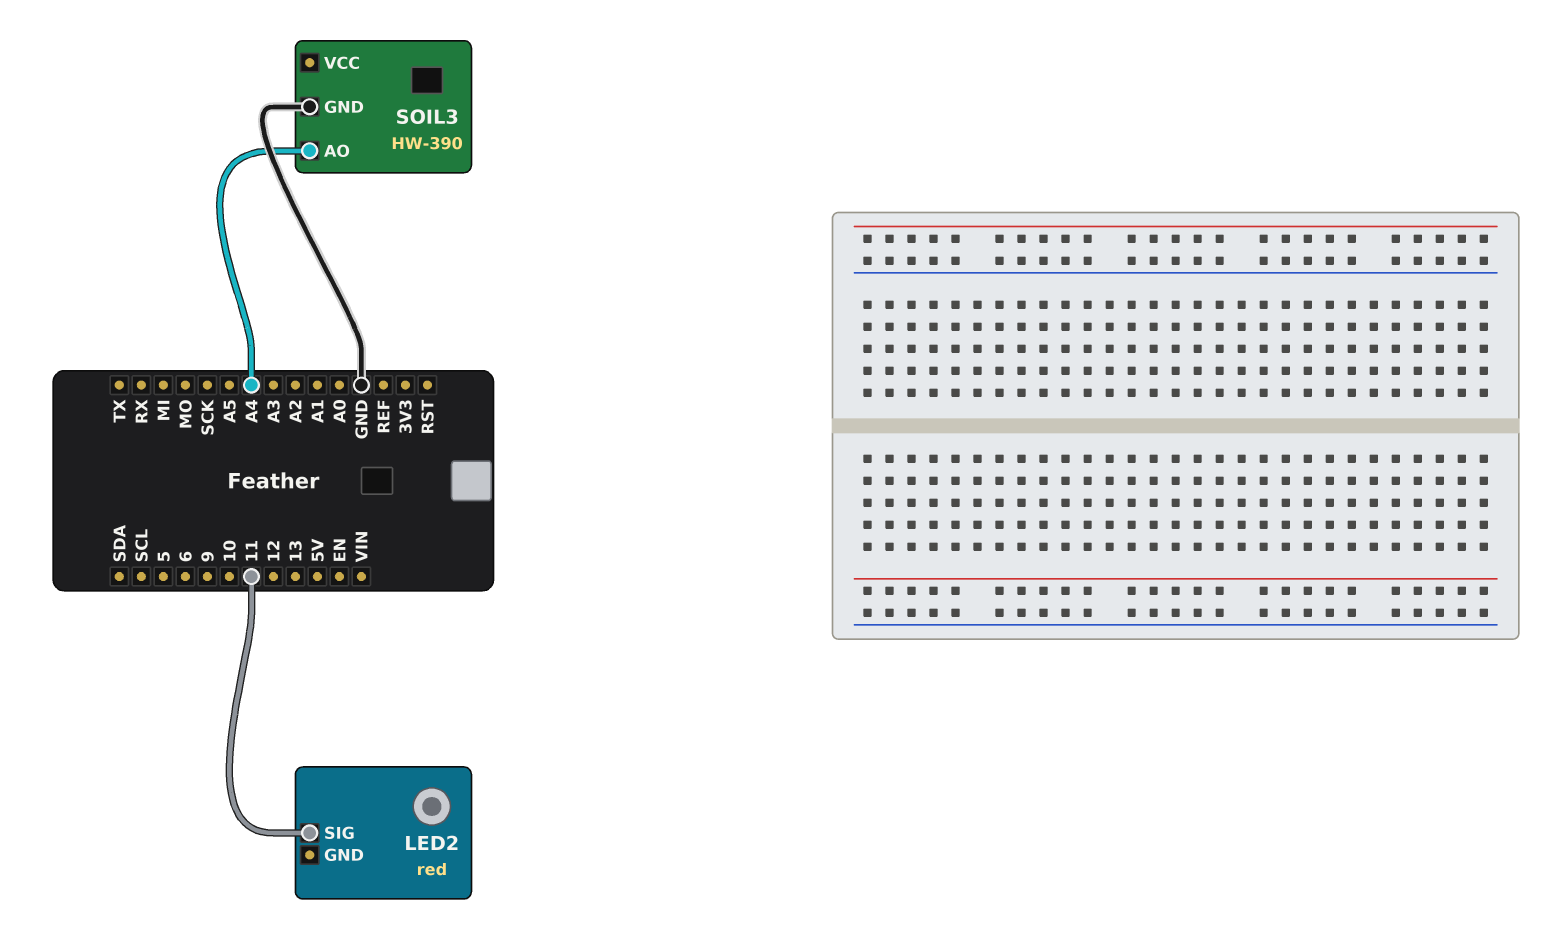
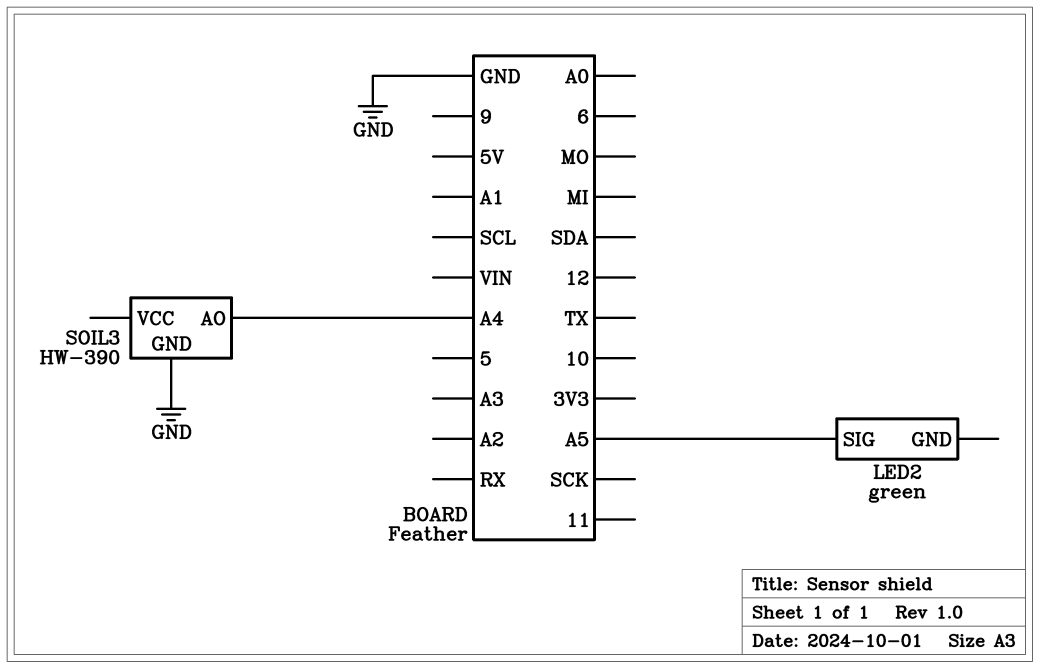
LED2: red -> green
LED2 pin SIG: 11 -> A5

